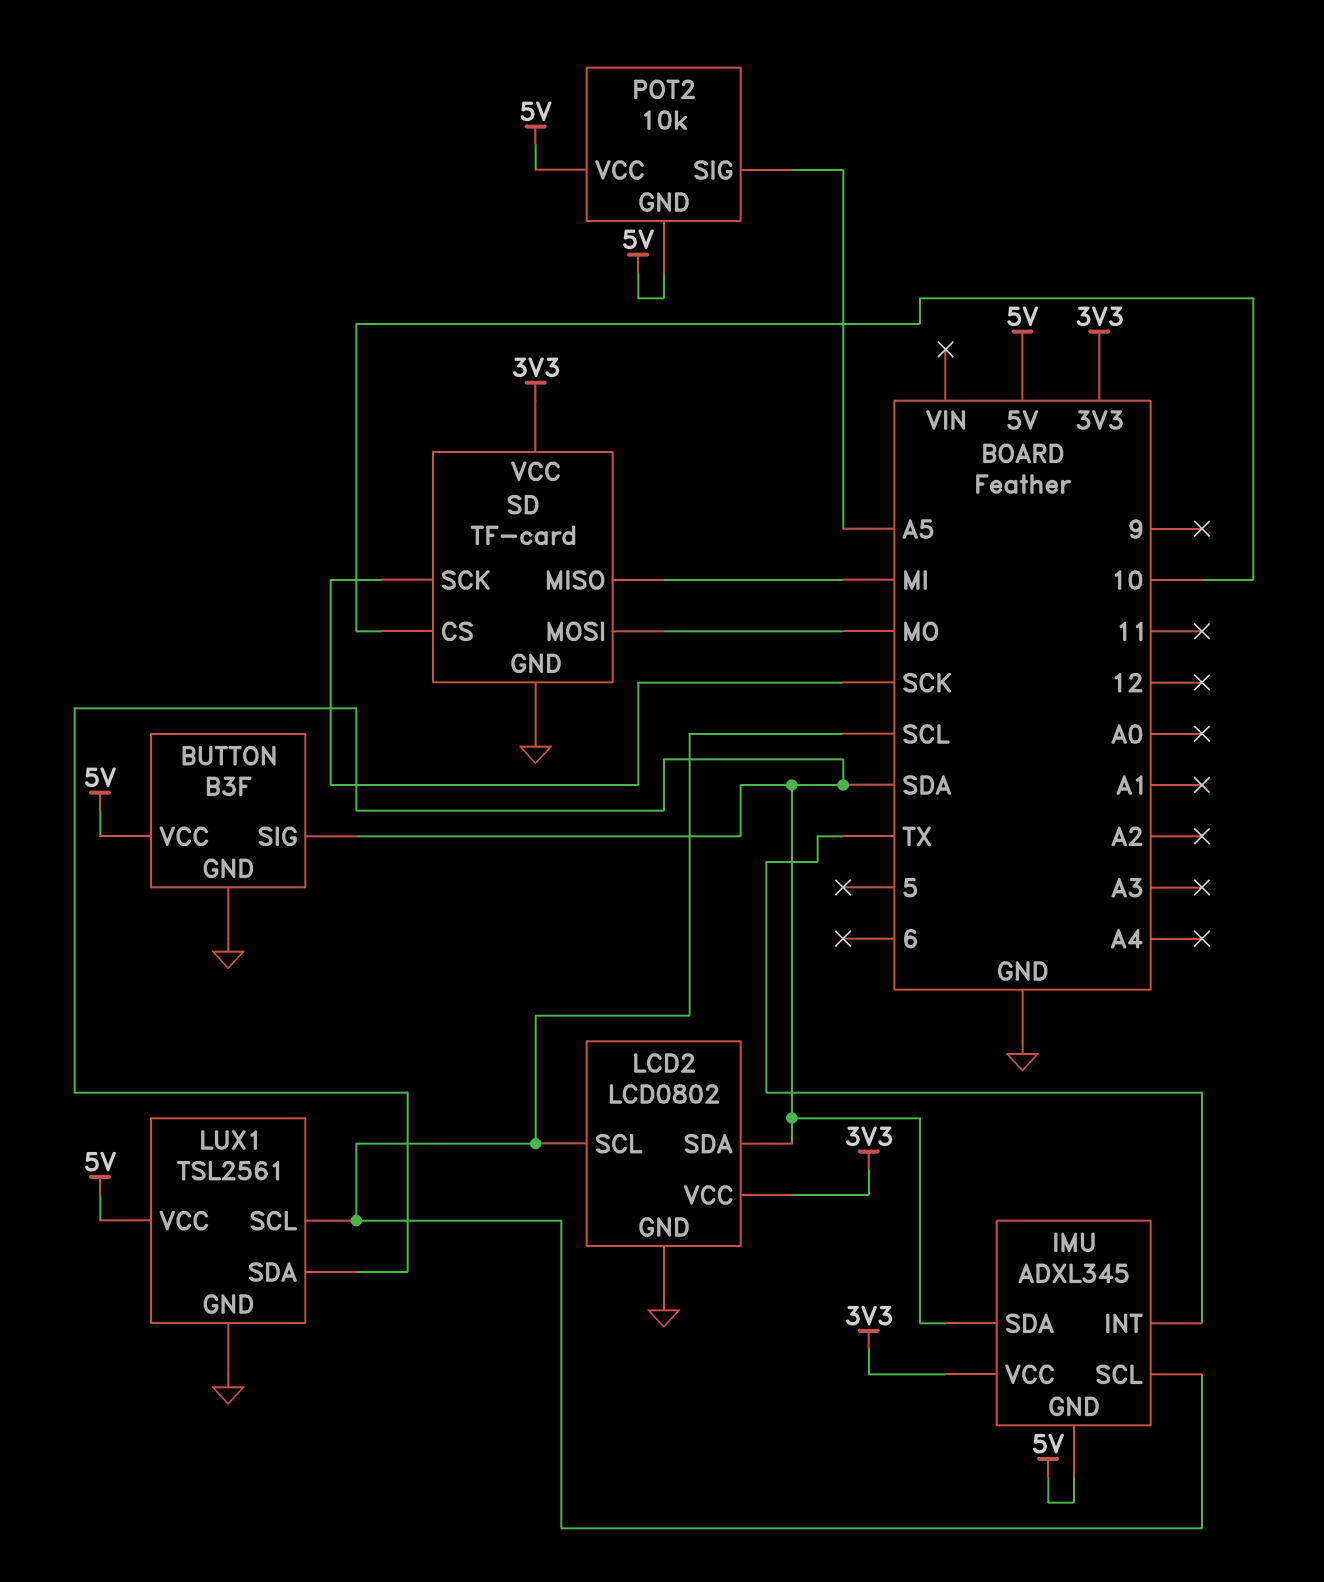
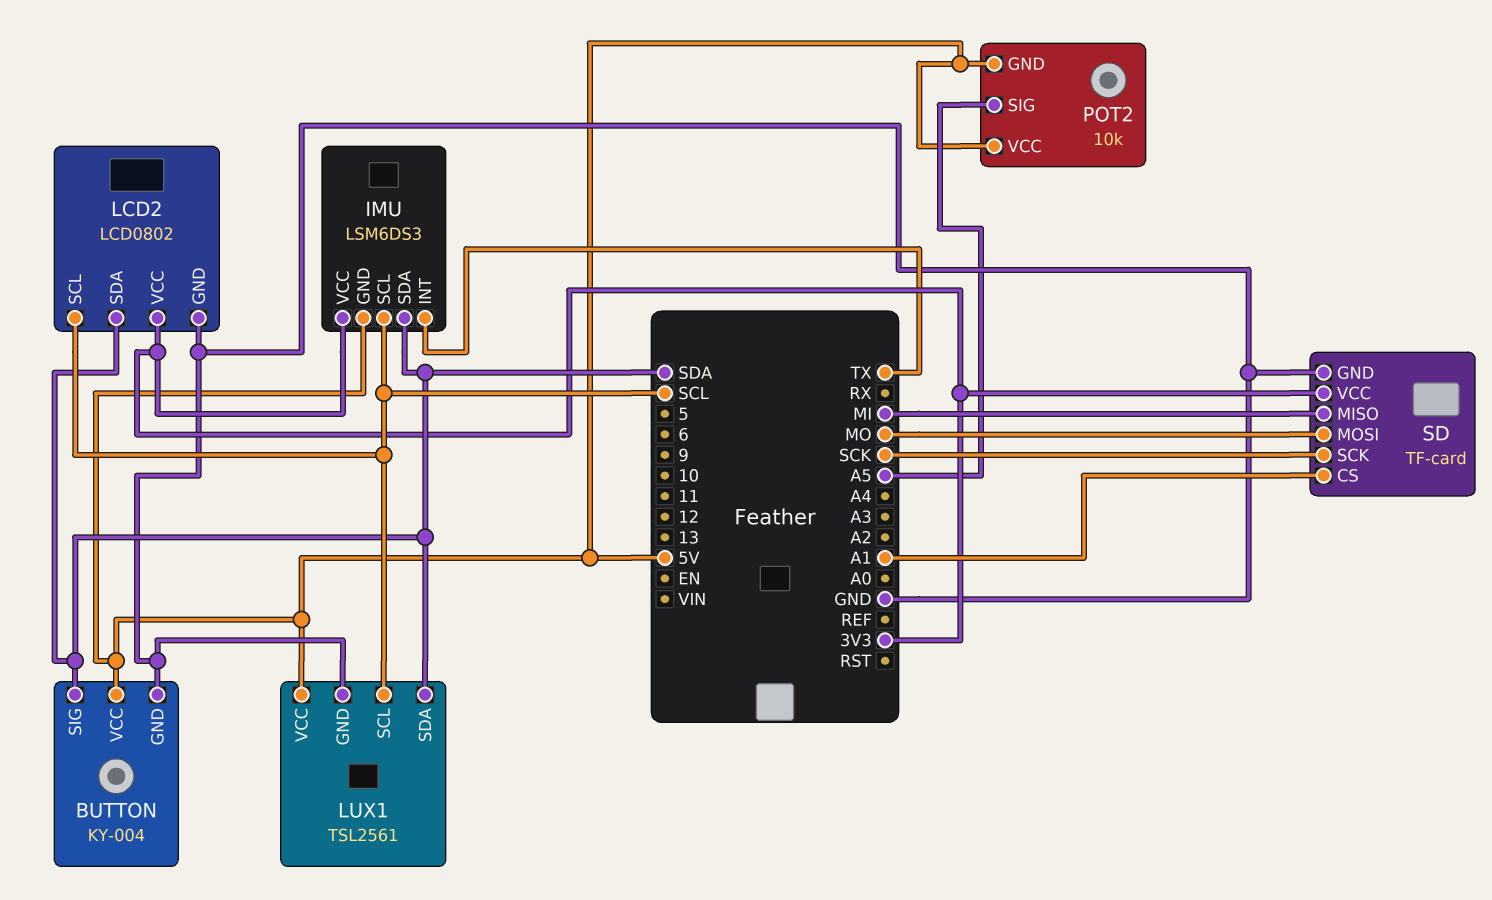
BUTTON: B3F -> KY-004
IMU: ADXL345 -> LSM6DS3
SD pin CS: 10 -> A1

